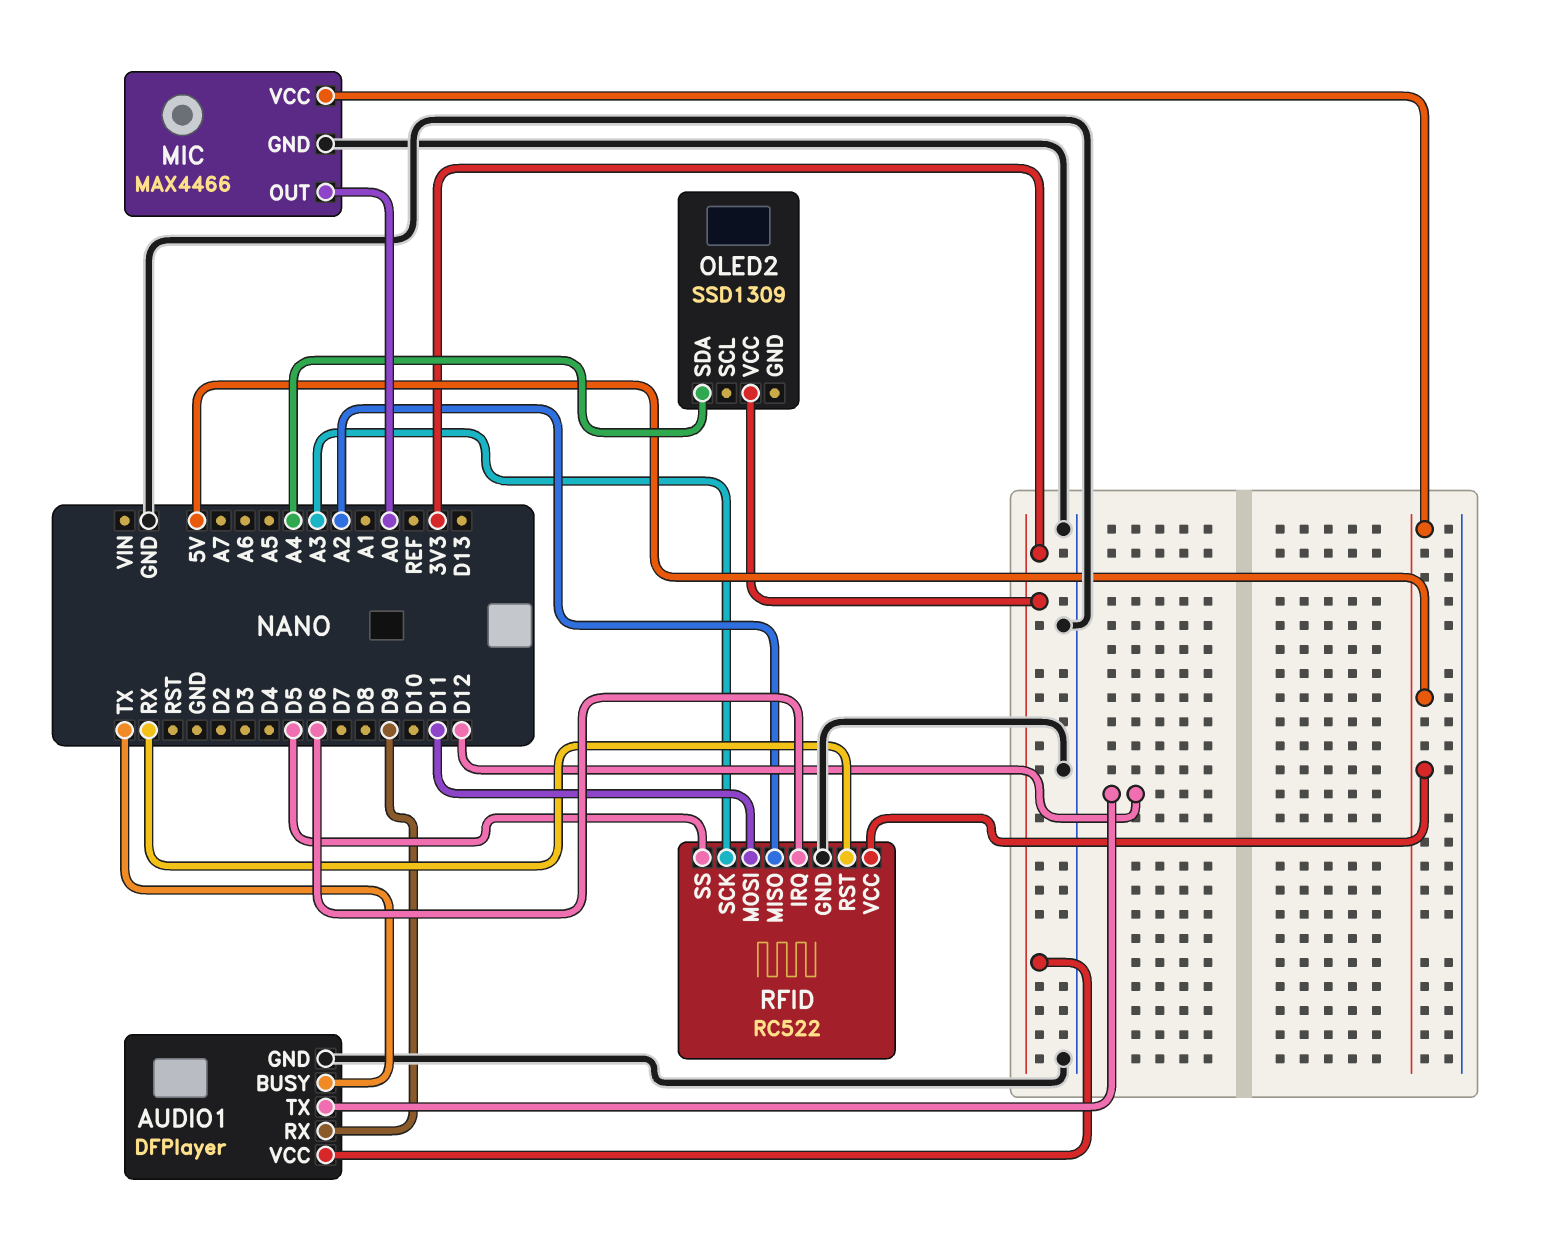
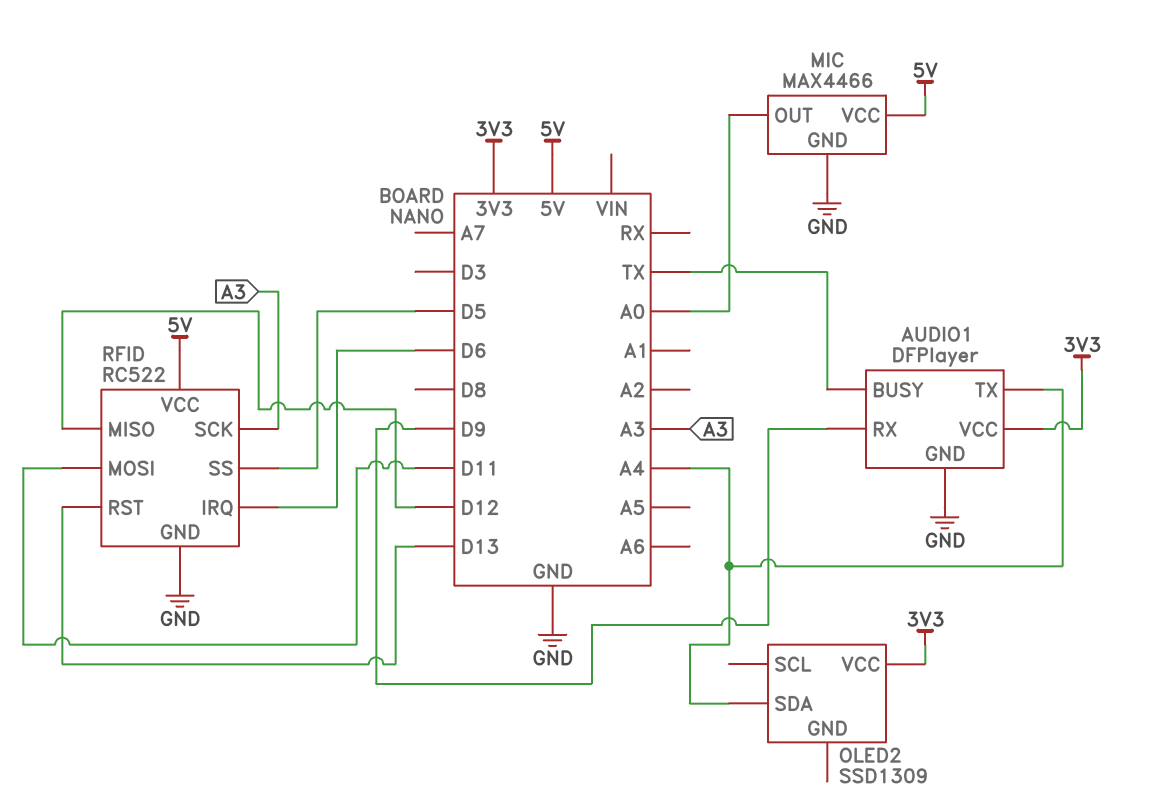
AUDIO1 pin TX: D12 -> A4
RFID pin MISO: A2 -> D12
RFID pin RST: RX -> D13

